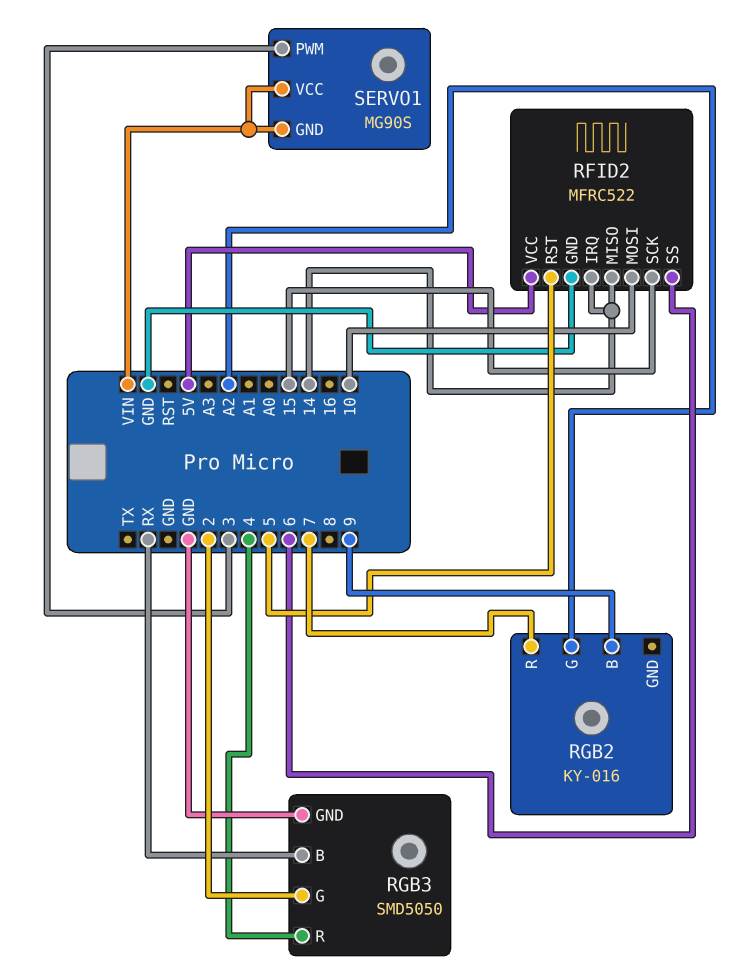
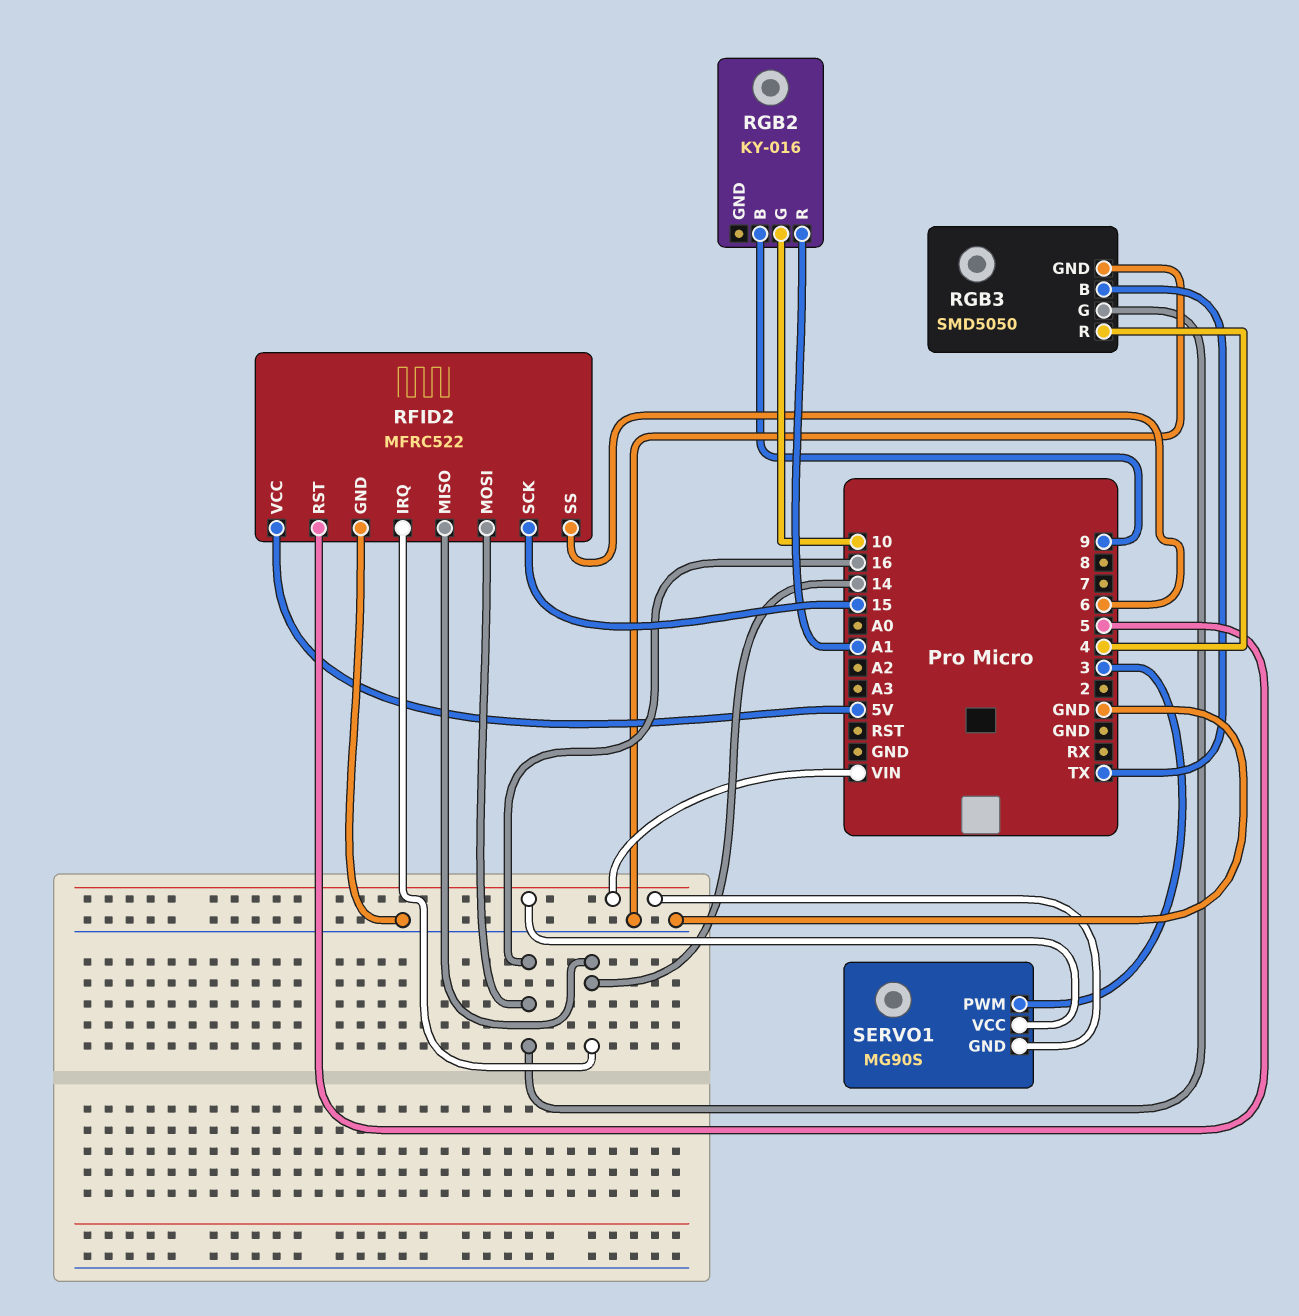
RFID2 pin MOSI: 10 -> 16
RGB2 pin G: A2 -> 10
RGB2 pin R: 7 -> A1
RGB3 pin B: RX -> TX
RGB3 pin G: 2 -> 16

